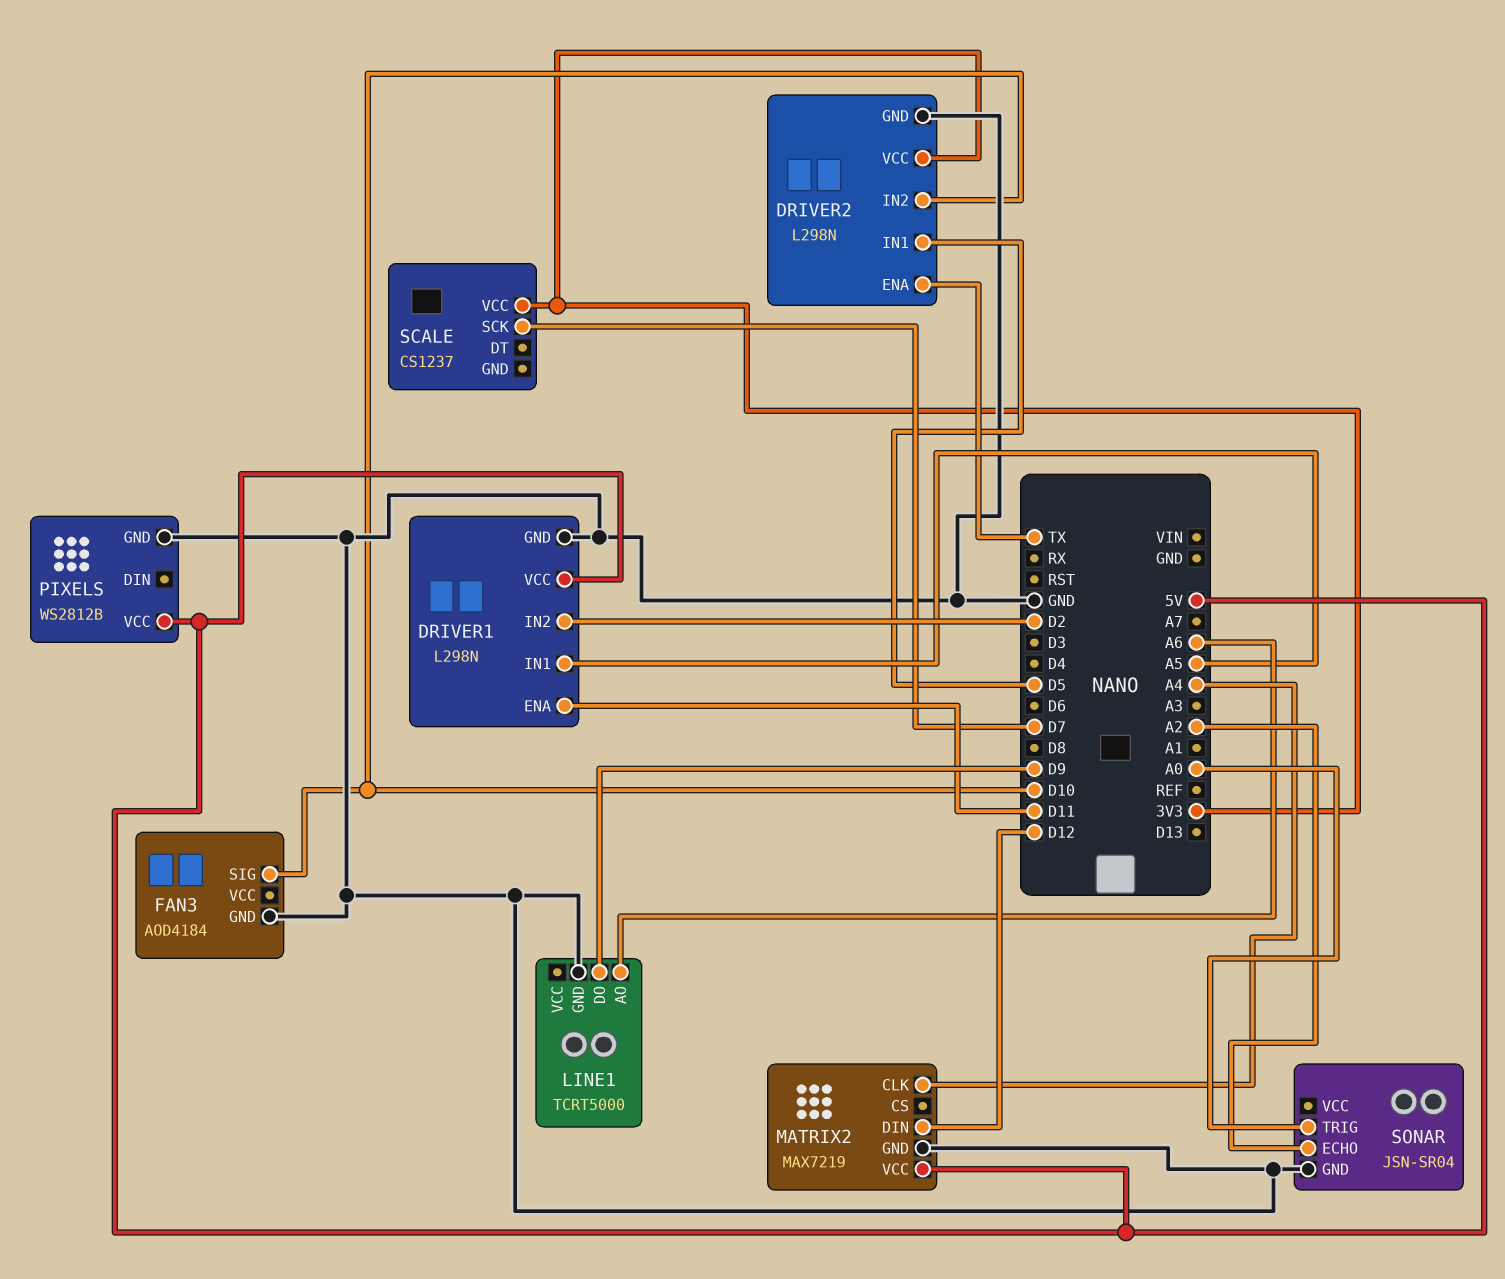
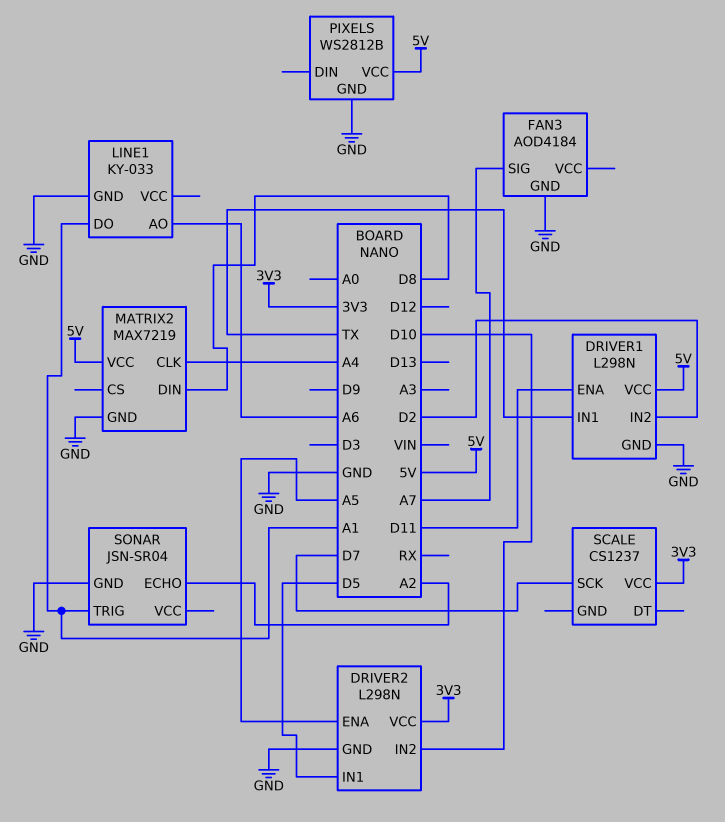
DRIVER1 pin IN1: A5 -> TX
DRIVER2 pin ENA: TX -> A5
FAN3 pin SIG: D10 -> A7
LINE1: TCRT5000 -> KY-033
LINE1 pin DO: D9 -> A1
MATRIX2 pin DIN: D12 -> D8
SONAR pin TRIG: A0 -> A1

